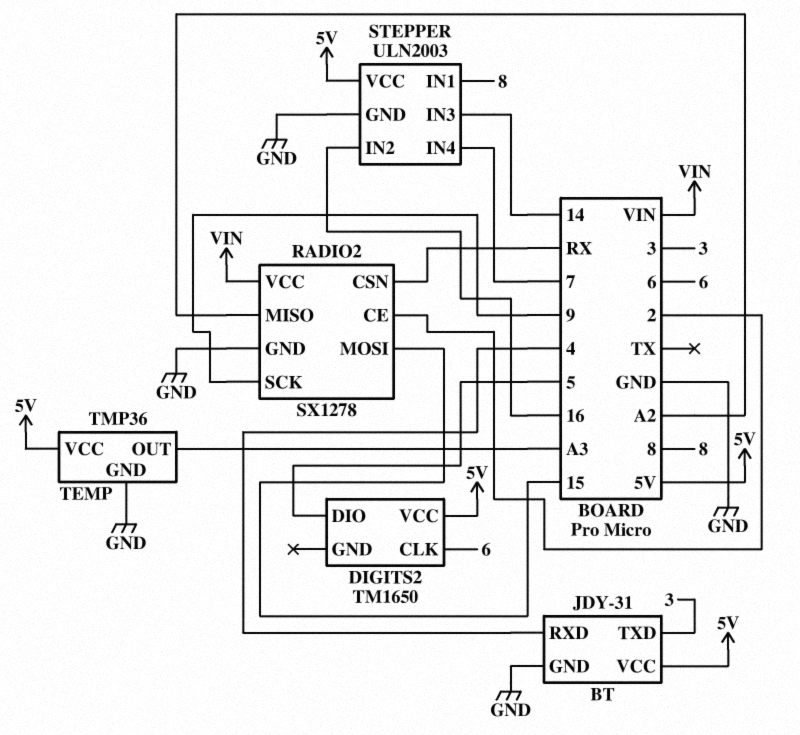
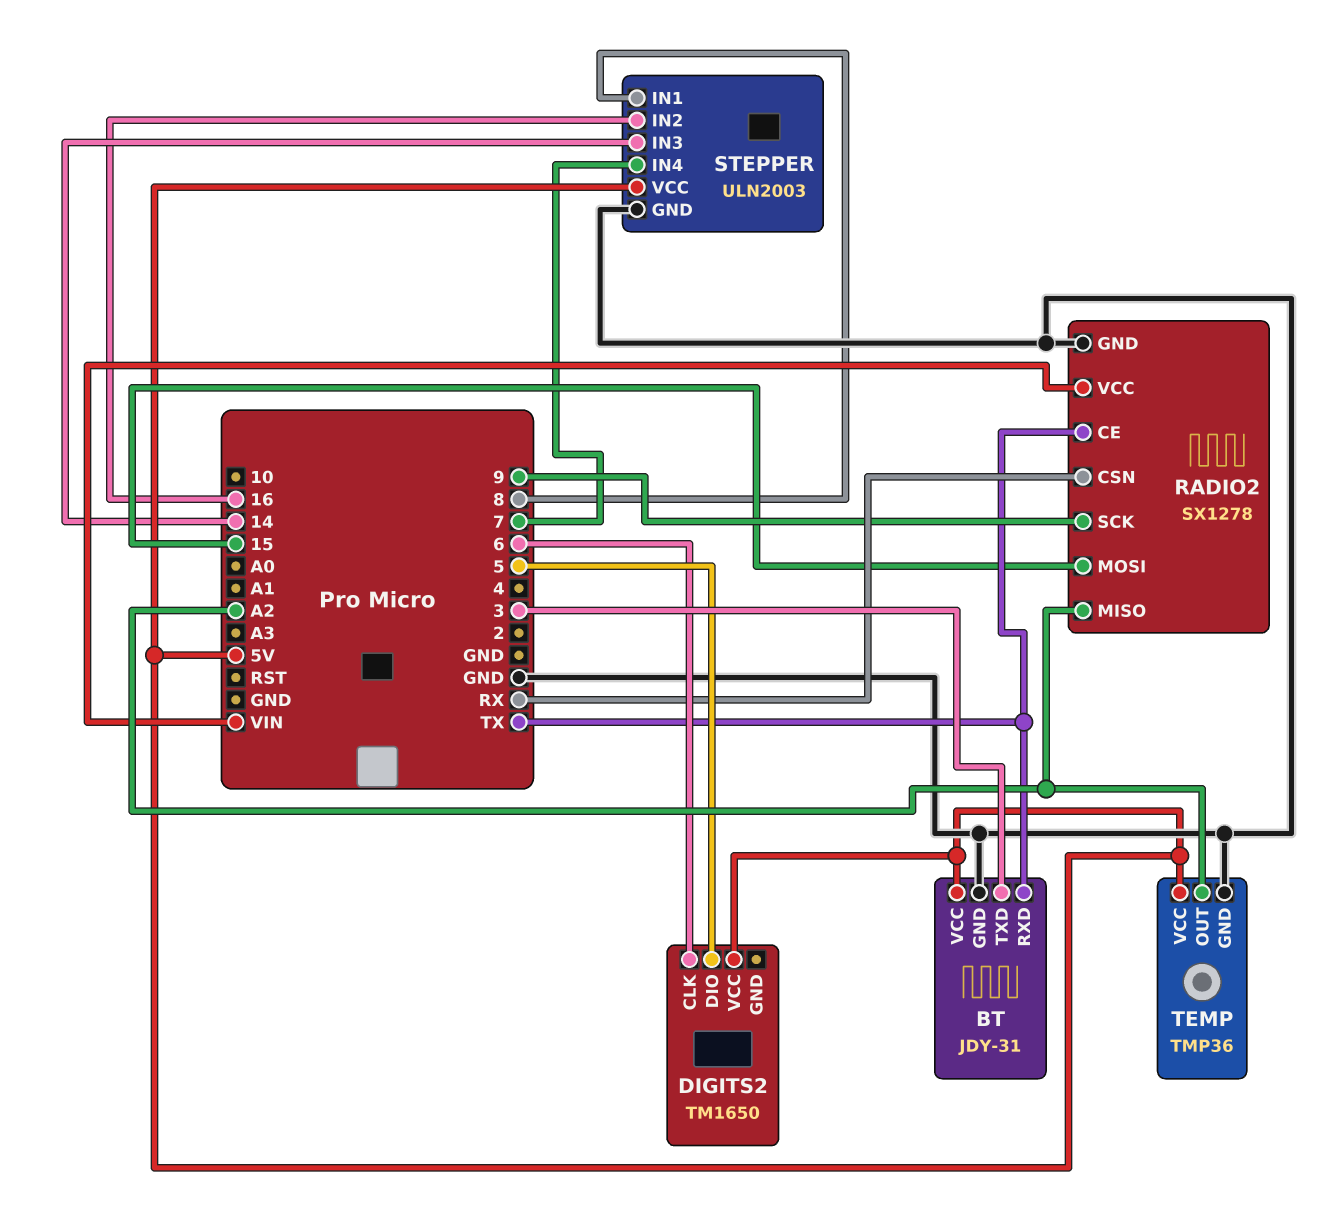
BT pin RXD: 4 -> TX
RADIO2 pin CE: 2 -> TX
TEMP pin OUT: A3 -> A2

